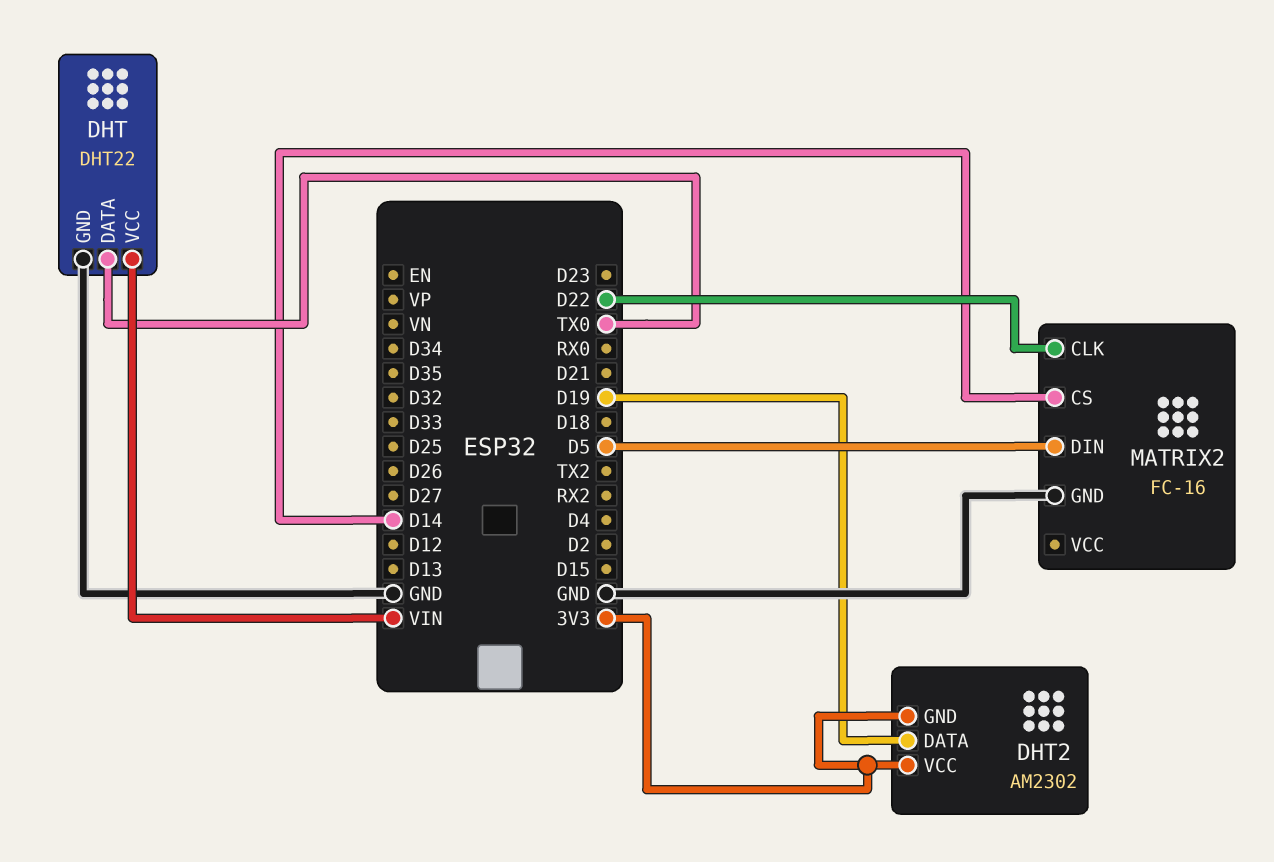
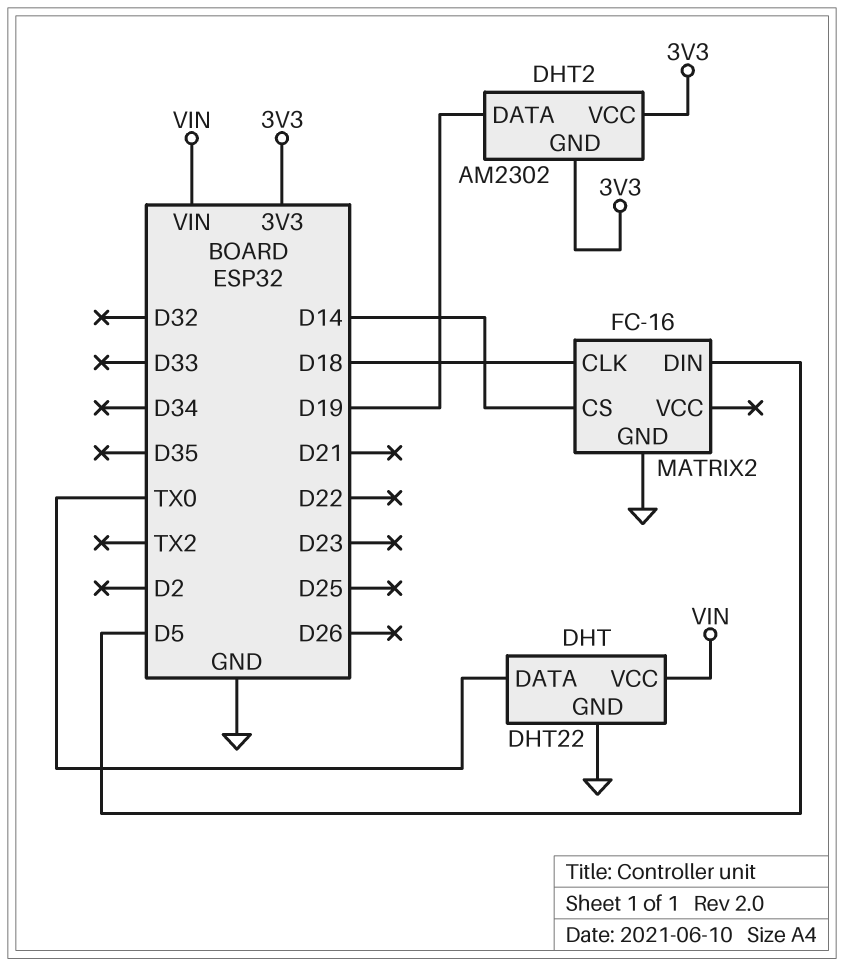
MATRIX2 pin CLK: D22 -> D18

